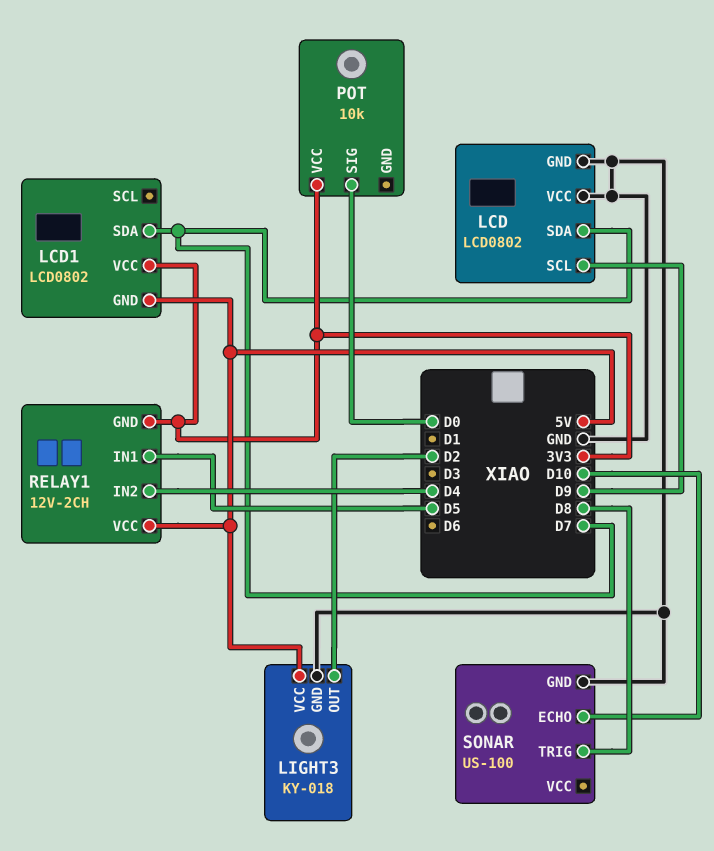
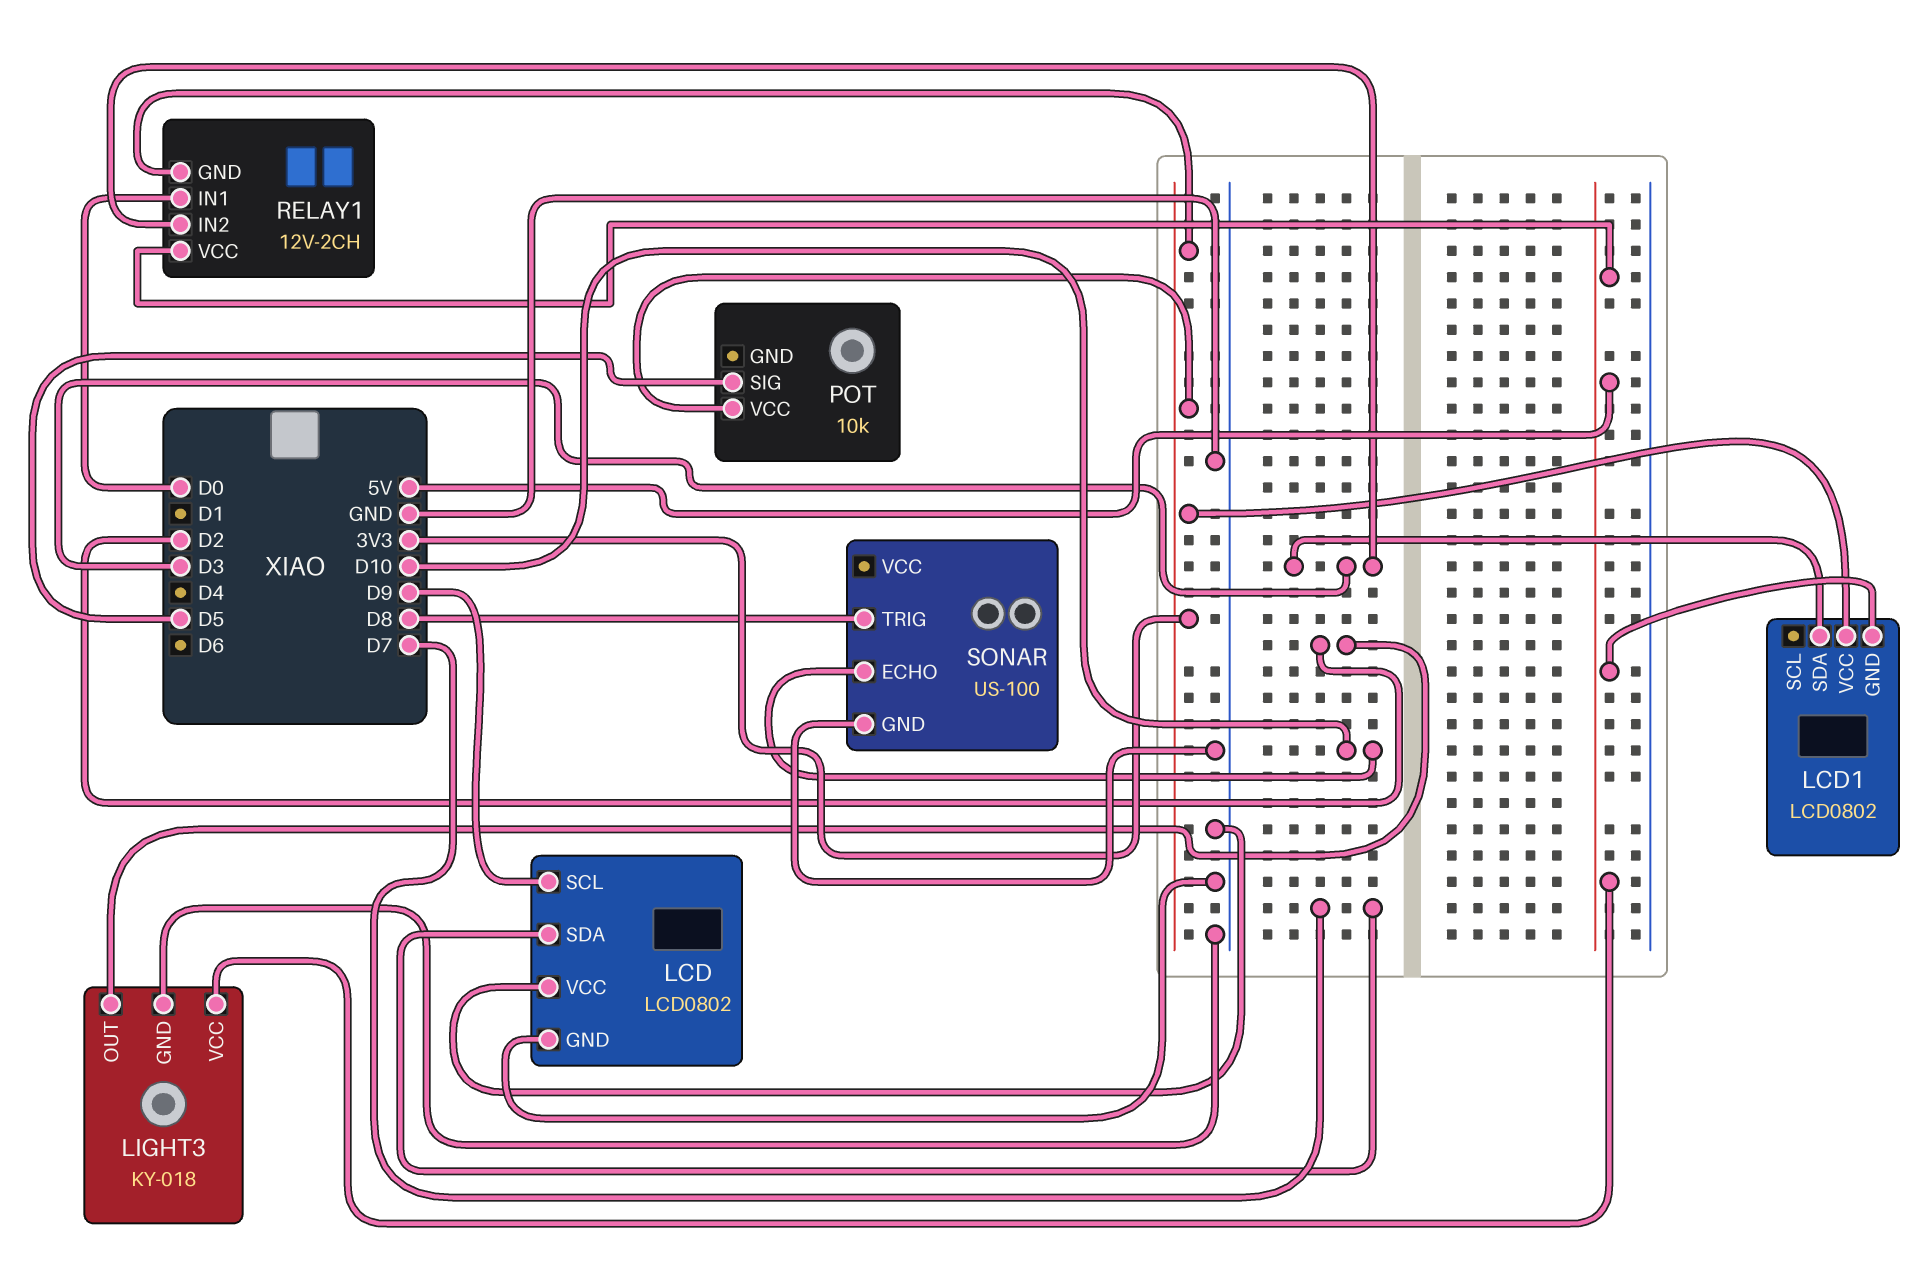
LCD1 pin SDA: D7 -> D3
POT pin SIG: D0 -> D5
RELAY1 pin IN1: D5 -> D0
RELAY1 pin IN2: D4 -> D3

